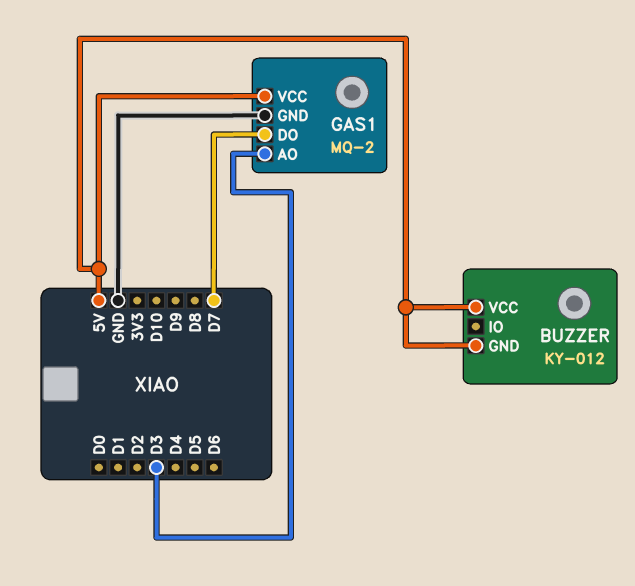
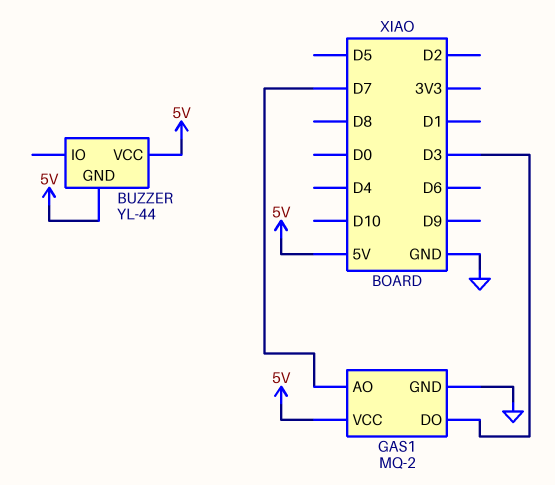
BUZZER: KY-012 -> YL-44
GAS1 pin AO: D3 -> D7
GAS1 pin DO: D7 -> D3

